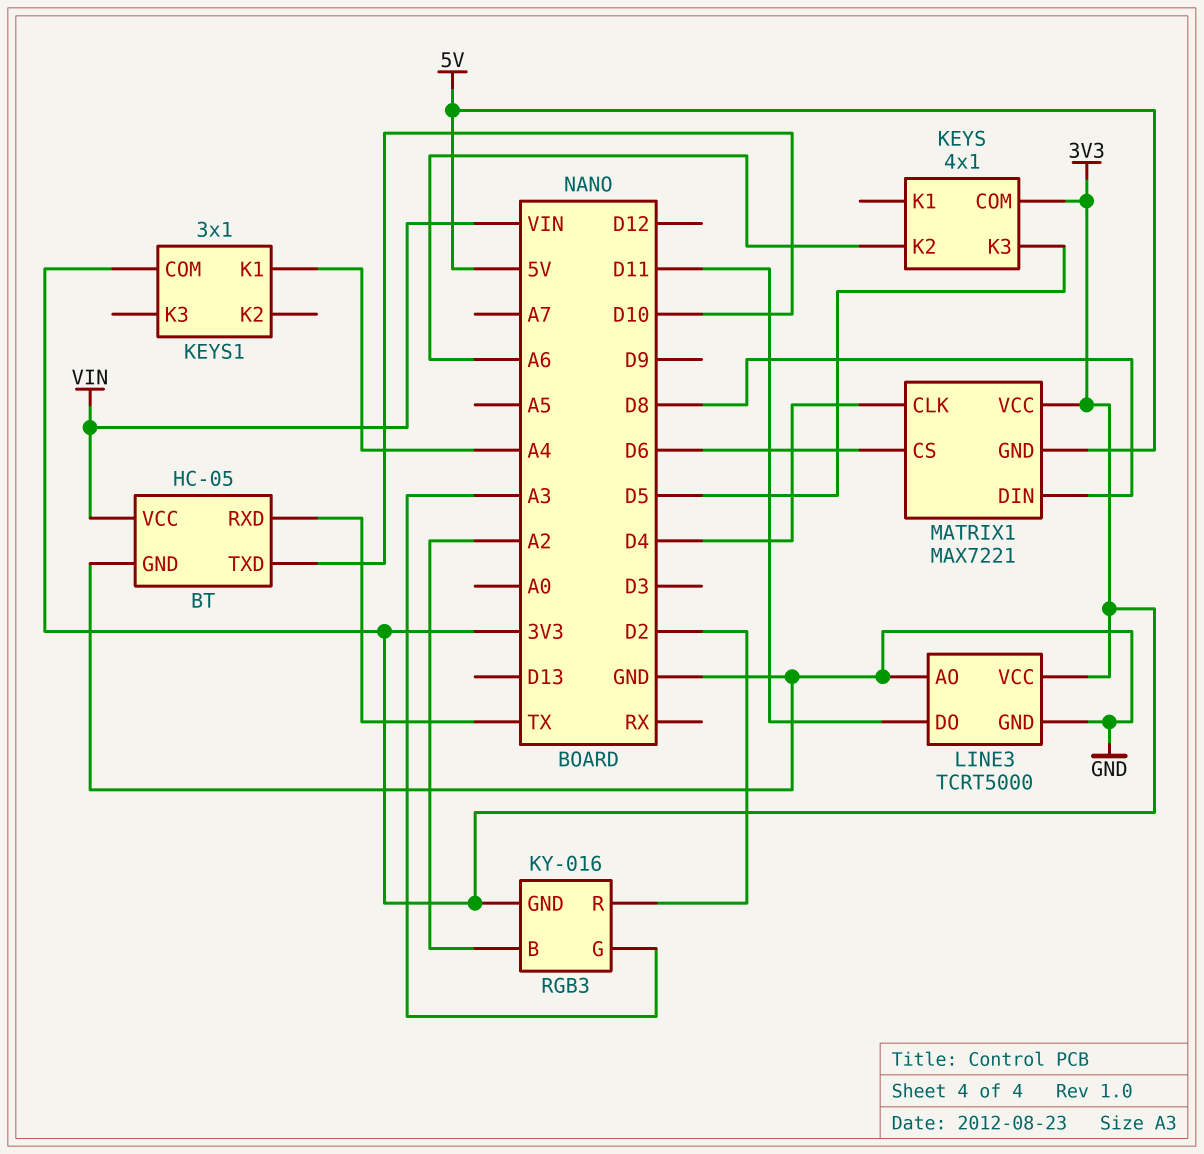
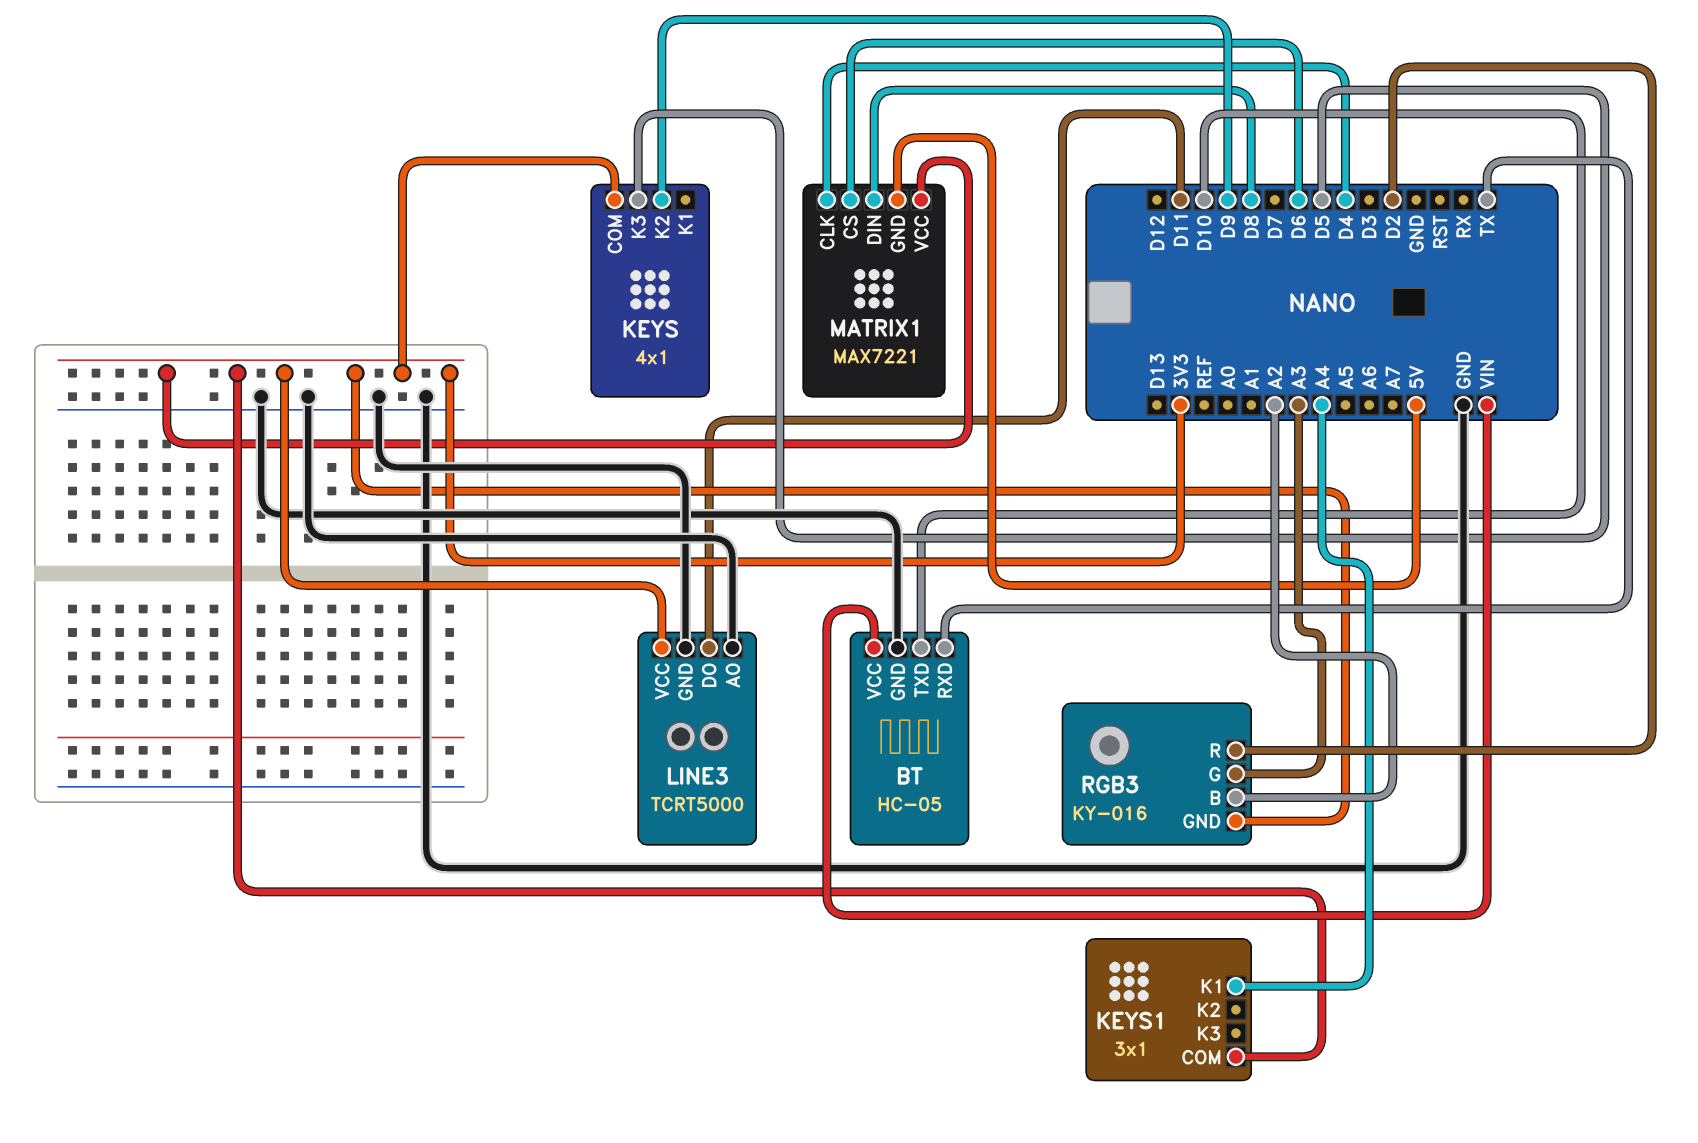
KEYS pin K2: A6 -> D9

